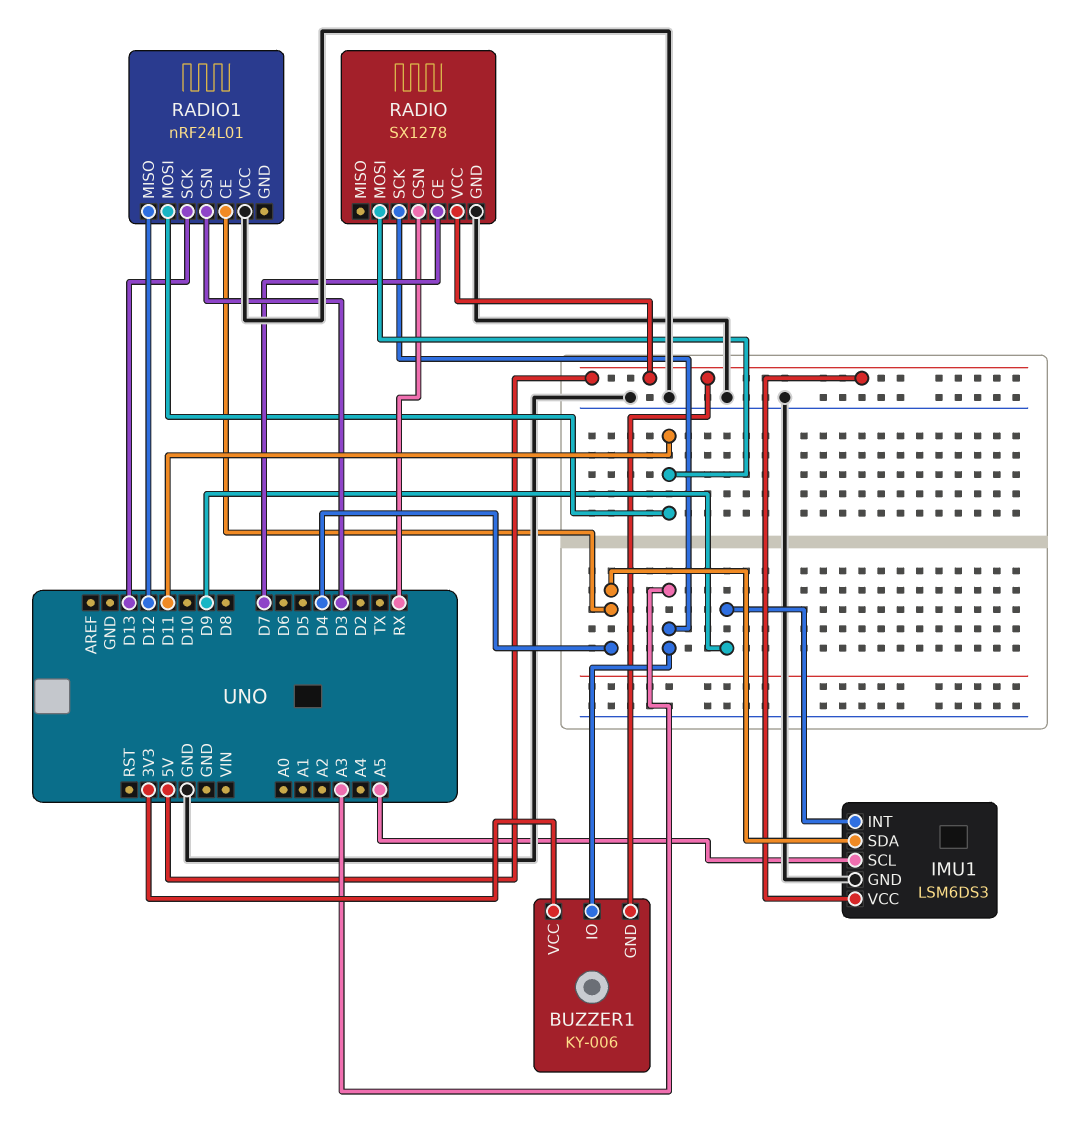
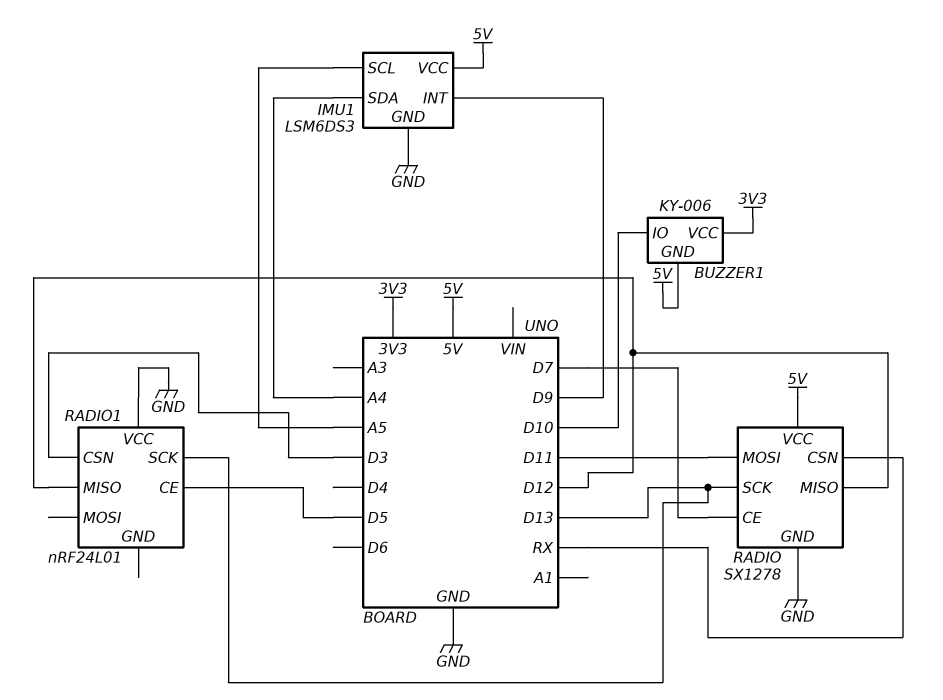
BUZZER1 pin IO: A3 -> D10
IMU1 pin SDA: D4 -> A4
RADIO pin MISO: none -> D12
RADIO pin SCK: A3 -> D13
RADIO1 pin CE: D4 -> D5
RADIO1 pin MOSI: D11 -> none

